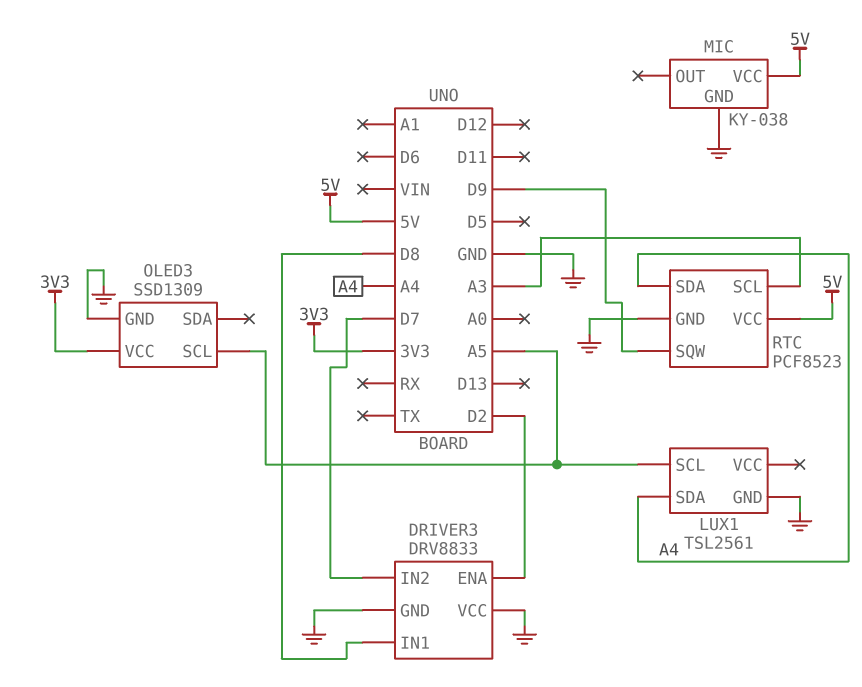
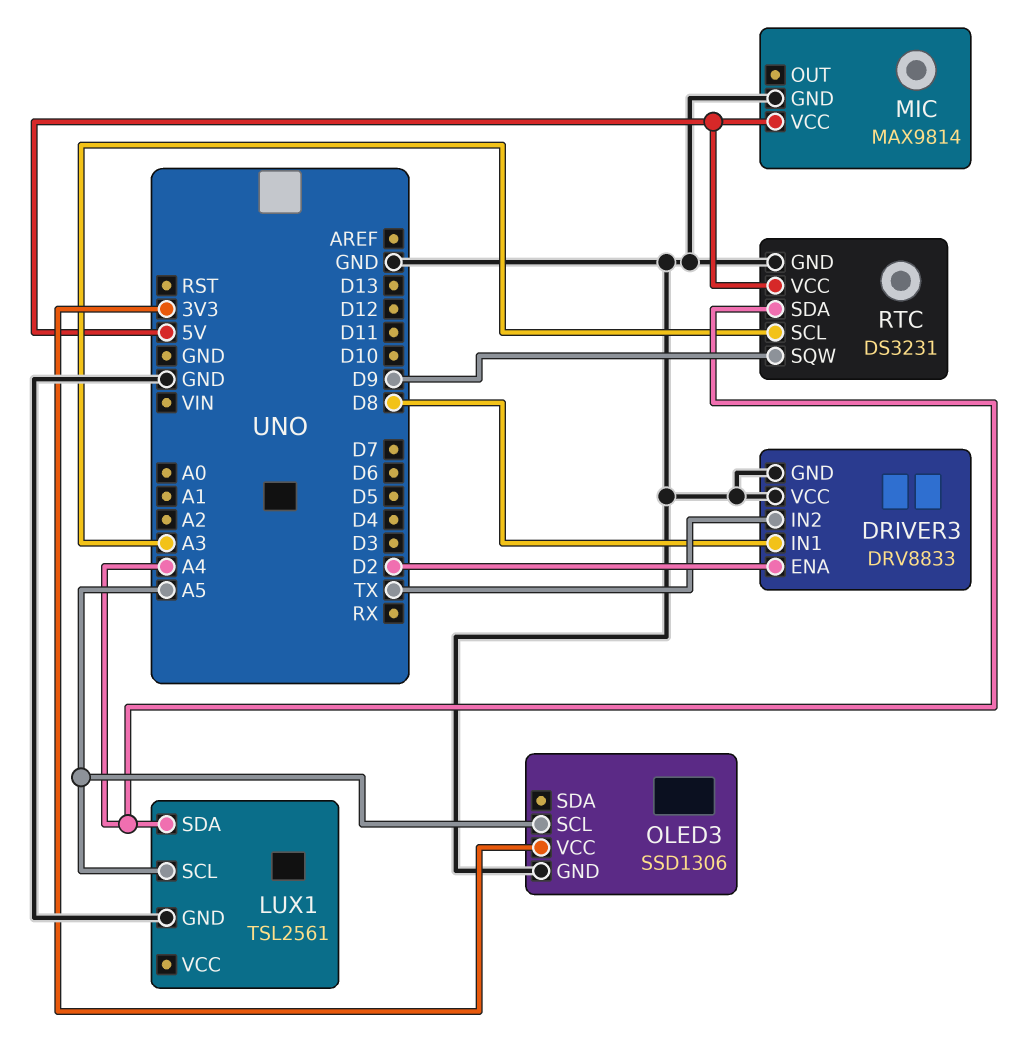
DRIVER3 pin IN2: D7 -> TX
MIC: KY-038 -> MAX9814
OLED3: SSD1309 -> SSD1306
RTC: PCF8523 -> DS3231

